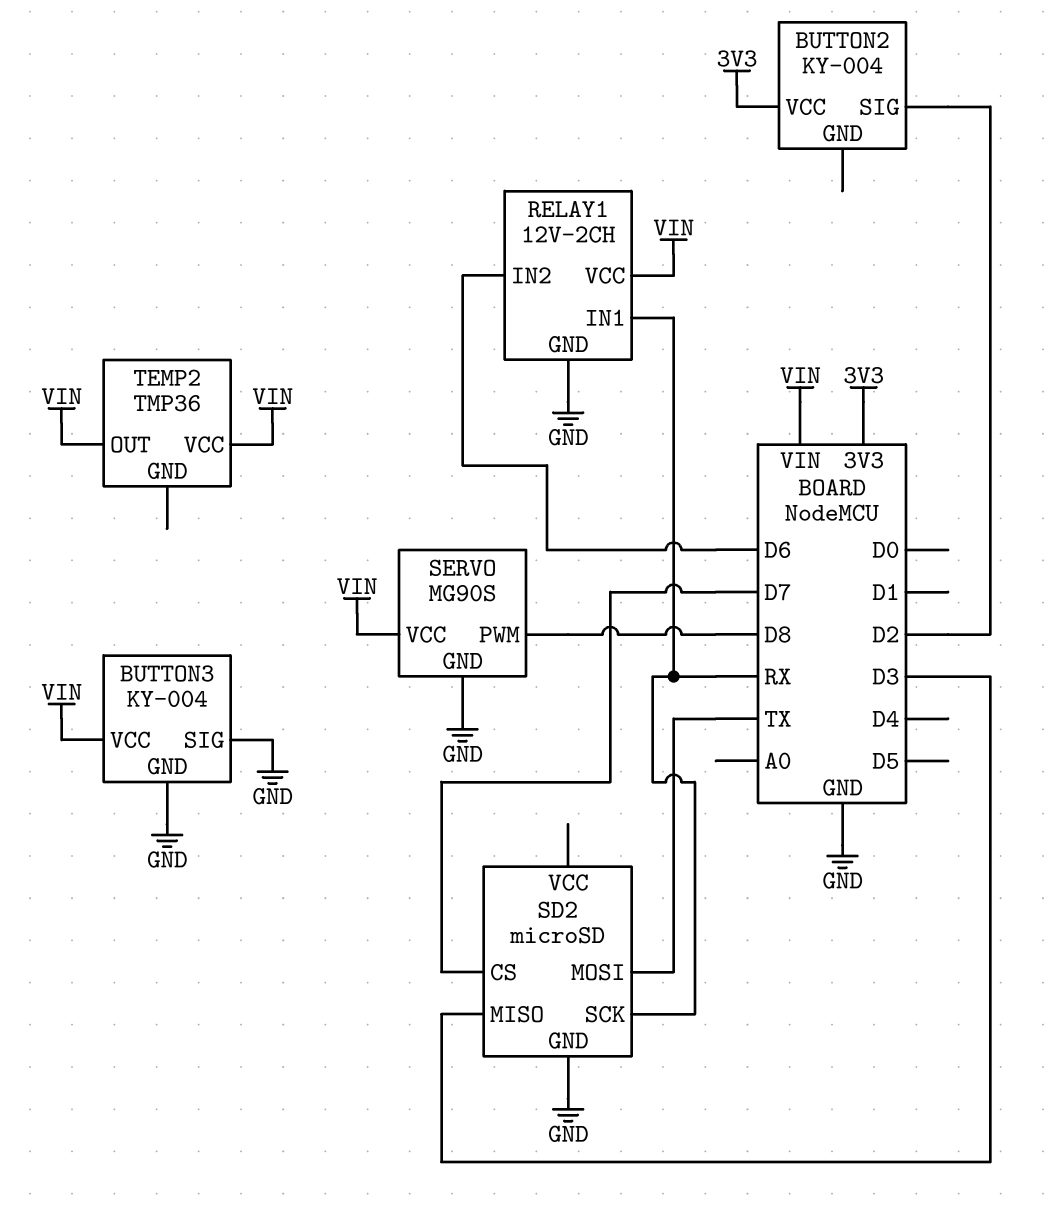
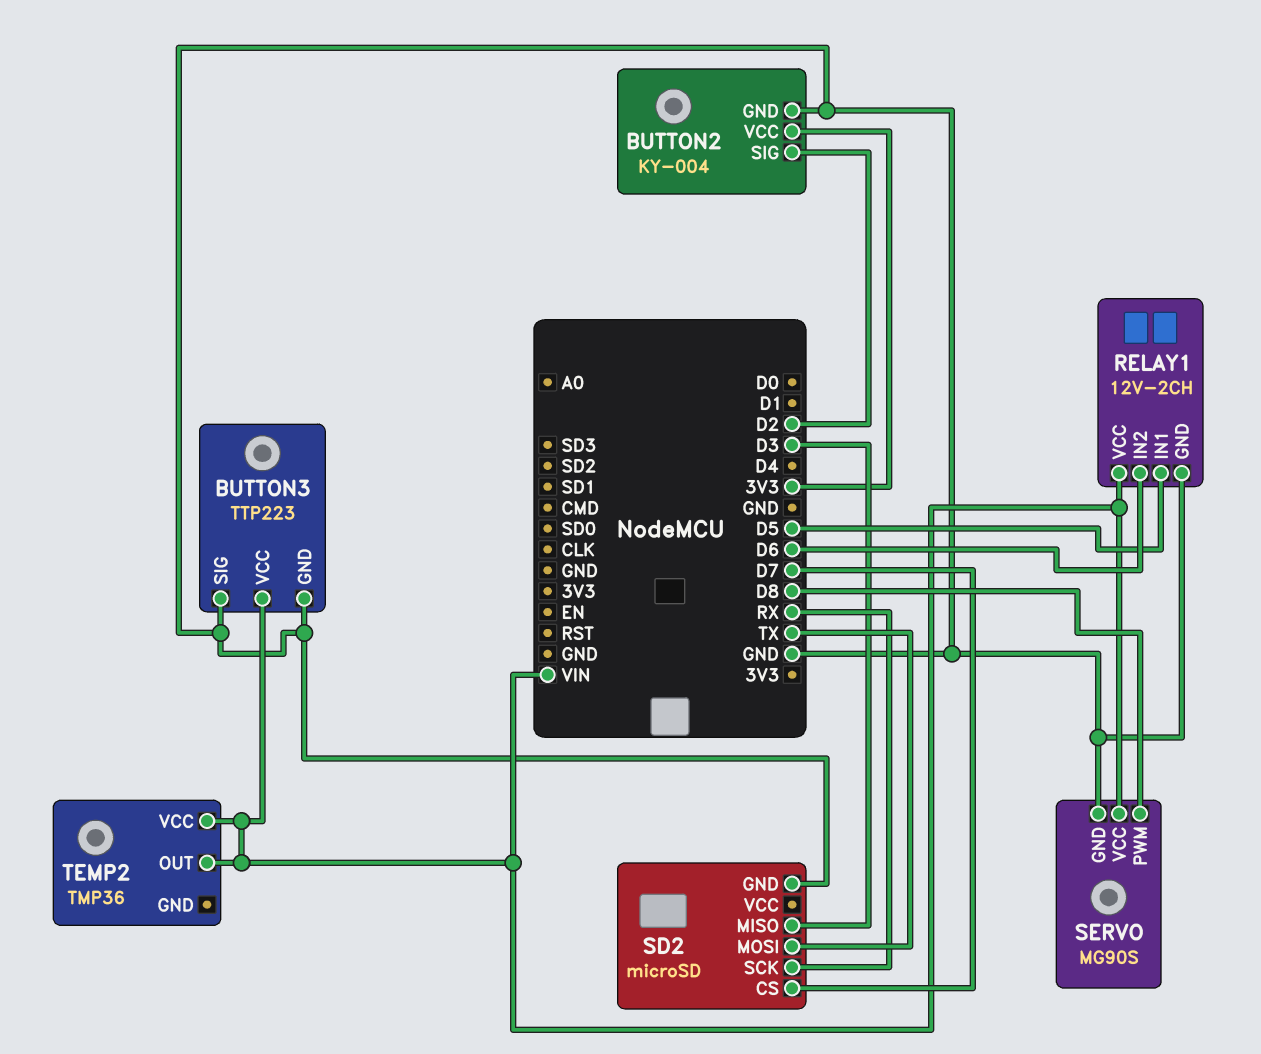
BUTTON2 pin GND: none -> GND
BUTTON3: KY-004 -> TTP223
RELAY1 pin IN1: RX -> D5

